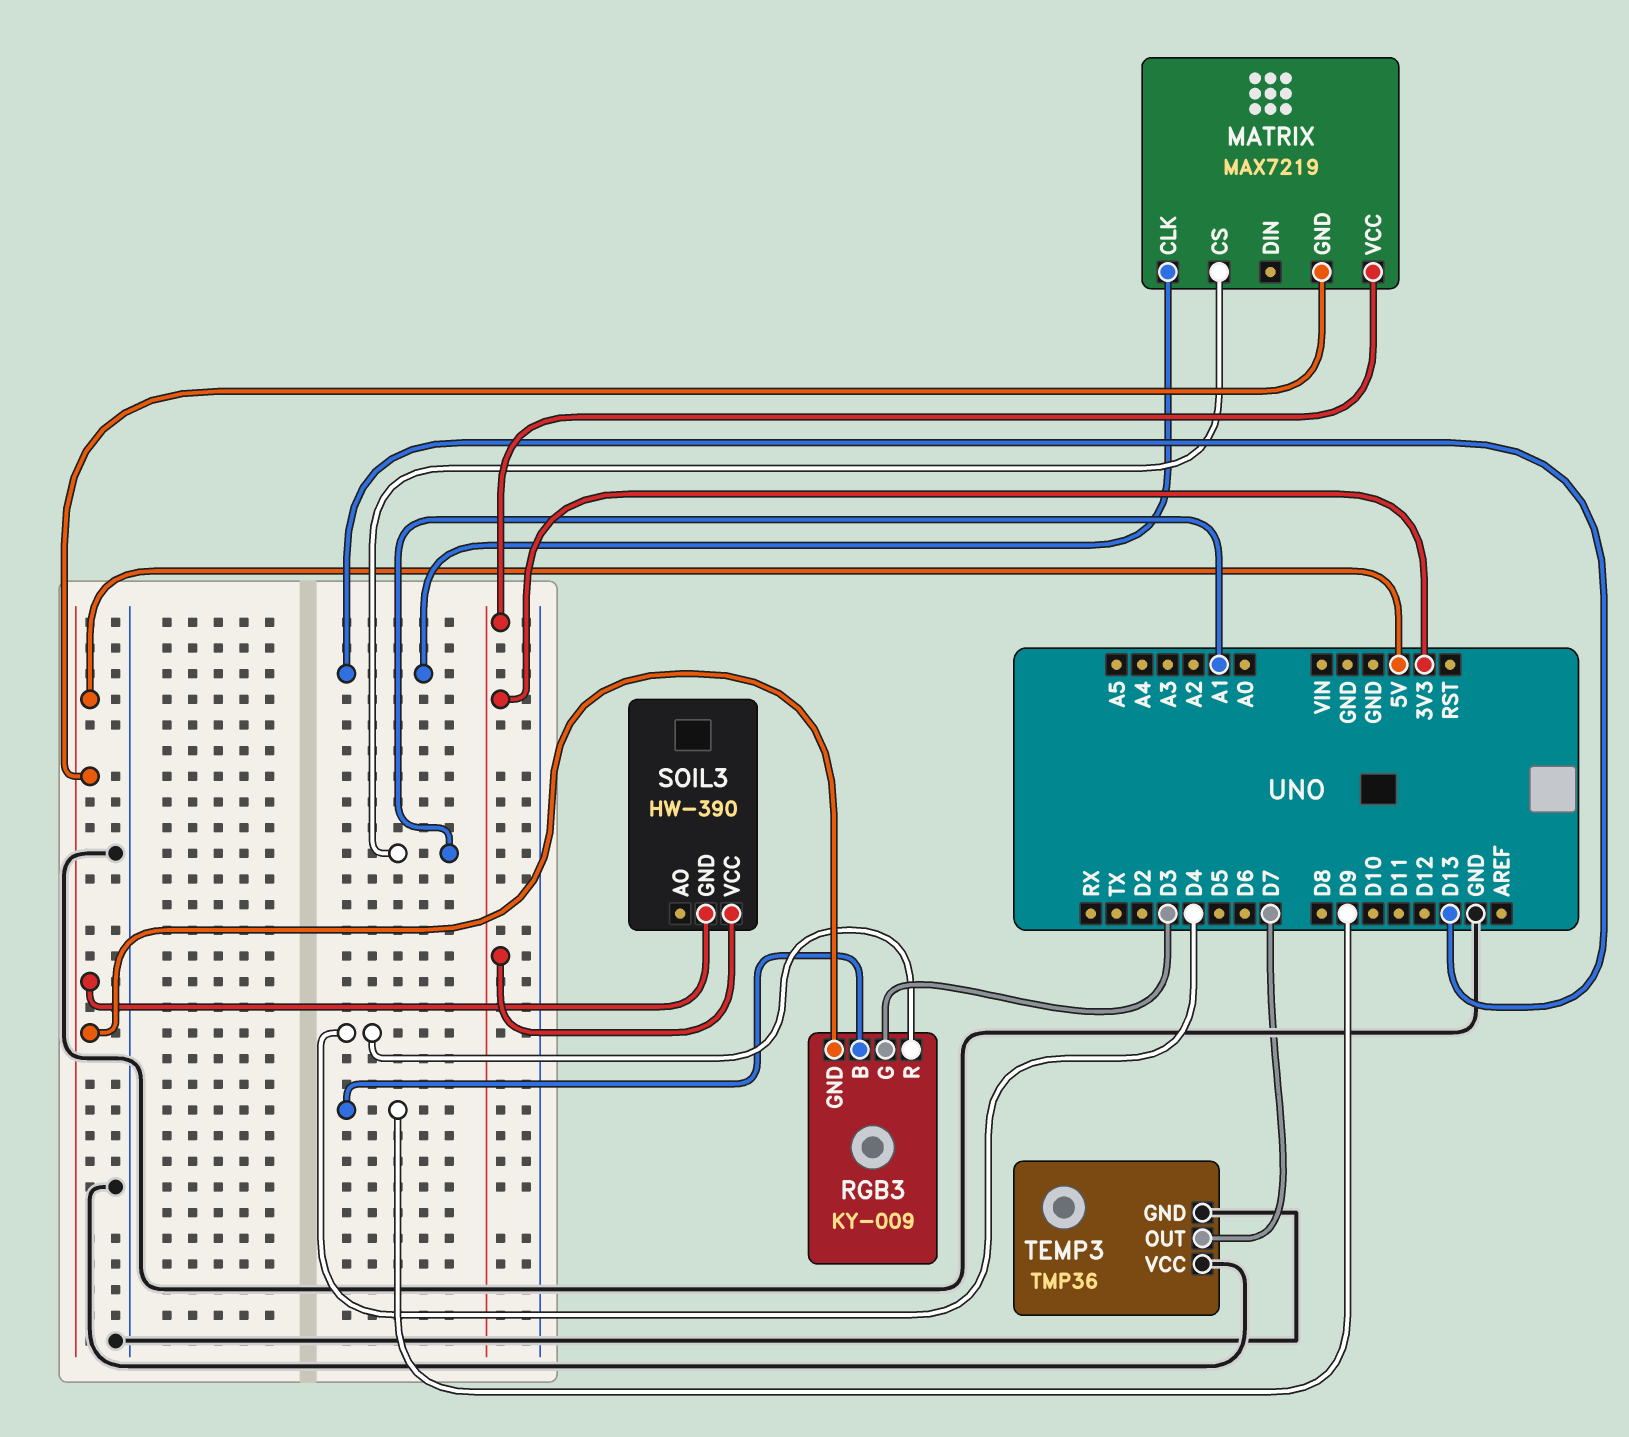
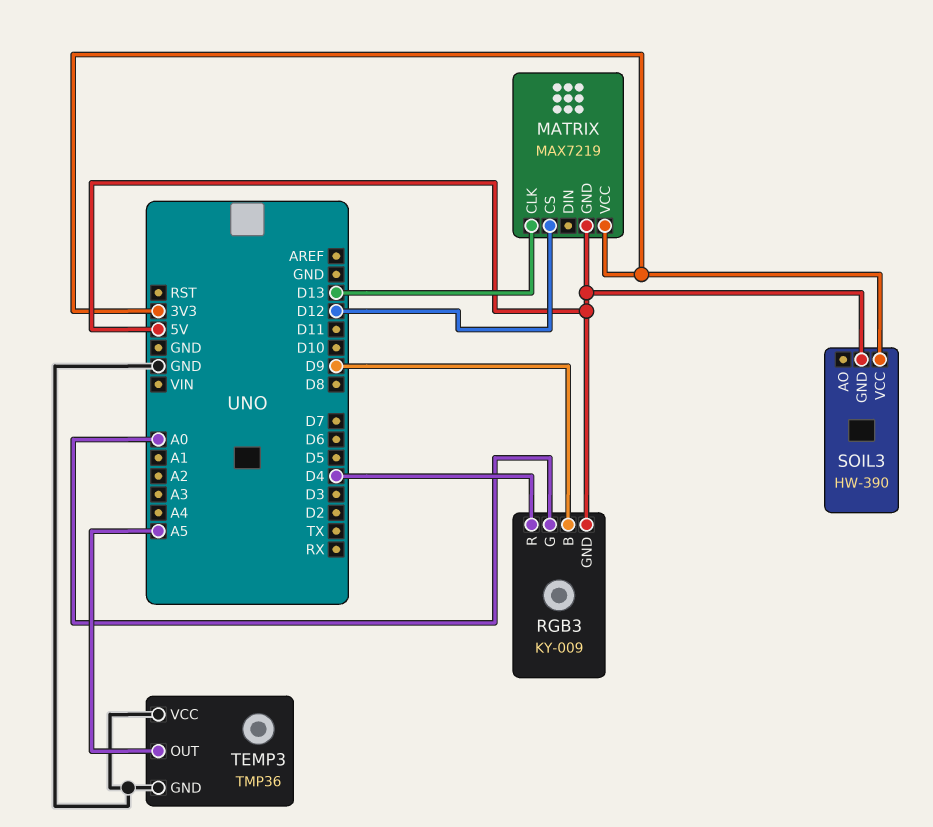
MATRIX pin CS: A1 -> D12
RGB3 pin G: D3 -> A0
TEMP3 pin OUT: D7 -> A5

